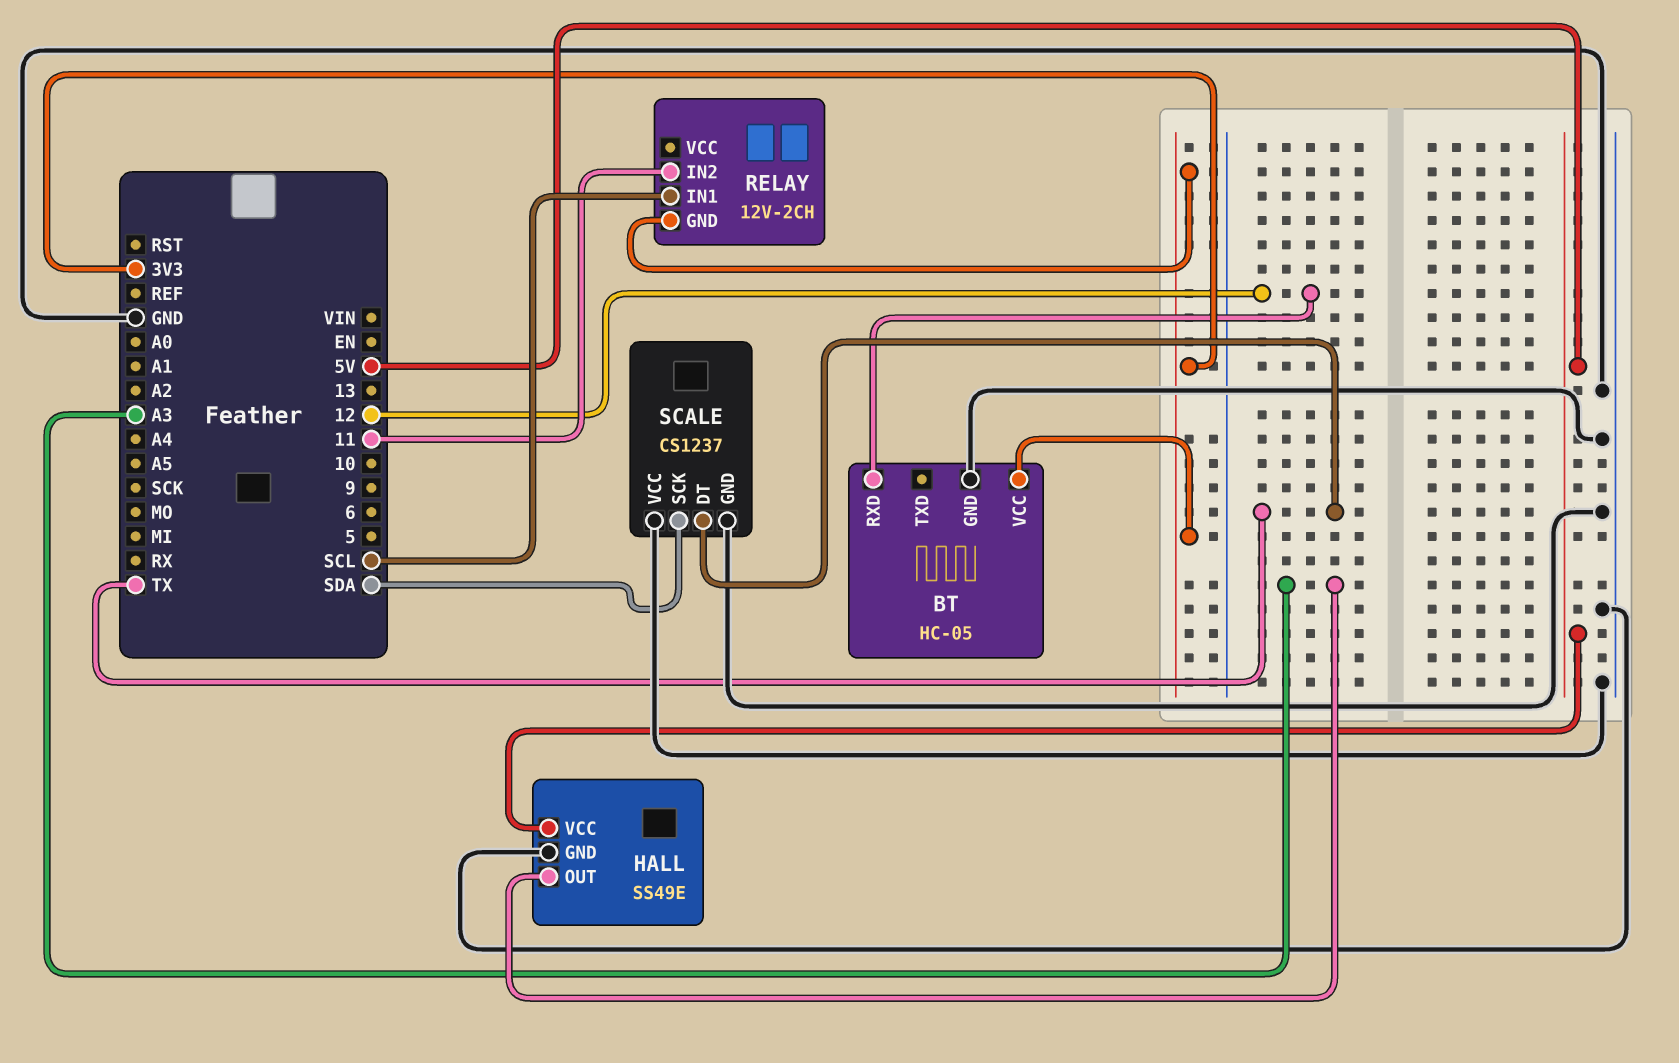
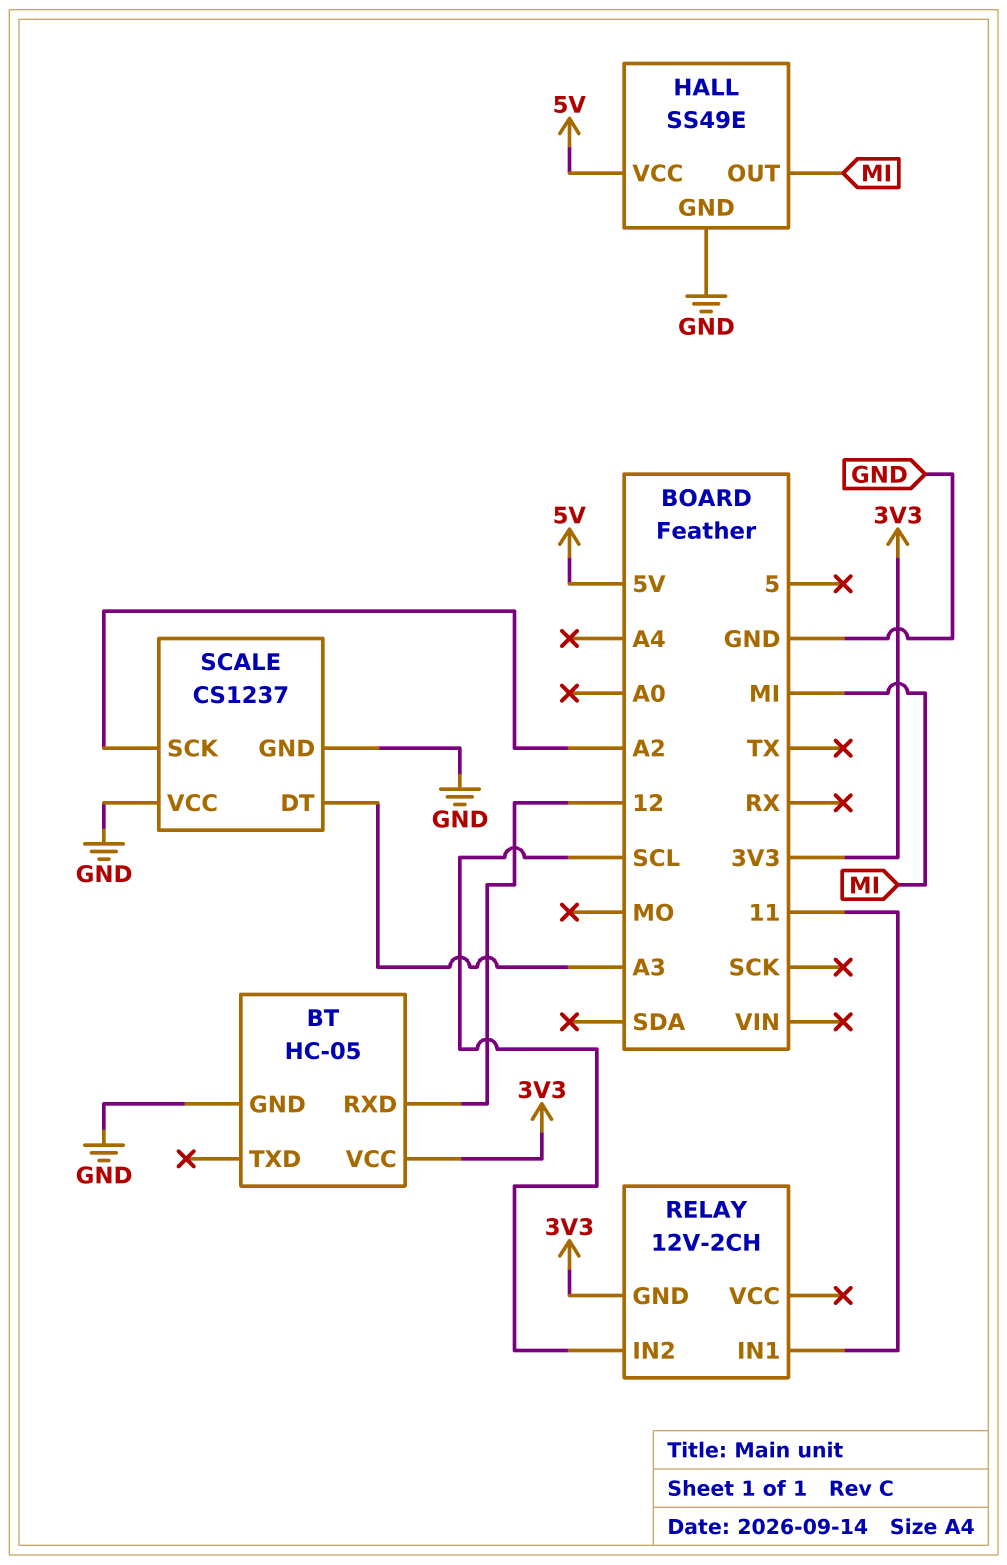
HALL pin OUT: A3 -> MI
RELAY pin IN1: SCL -> 11
RELAY pin IN2: 11 -> SCL
SCALE pin DT: TX -> A3
SCALE pin SCK: SDA -> A2

